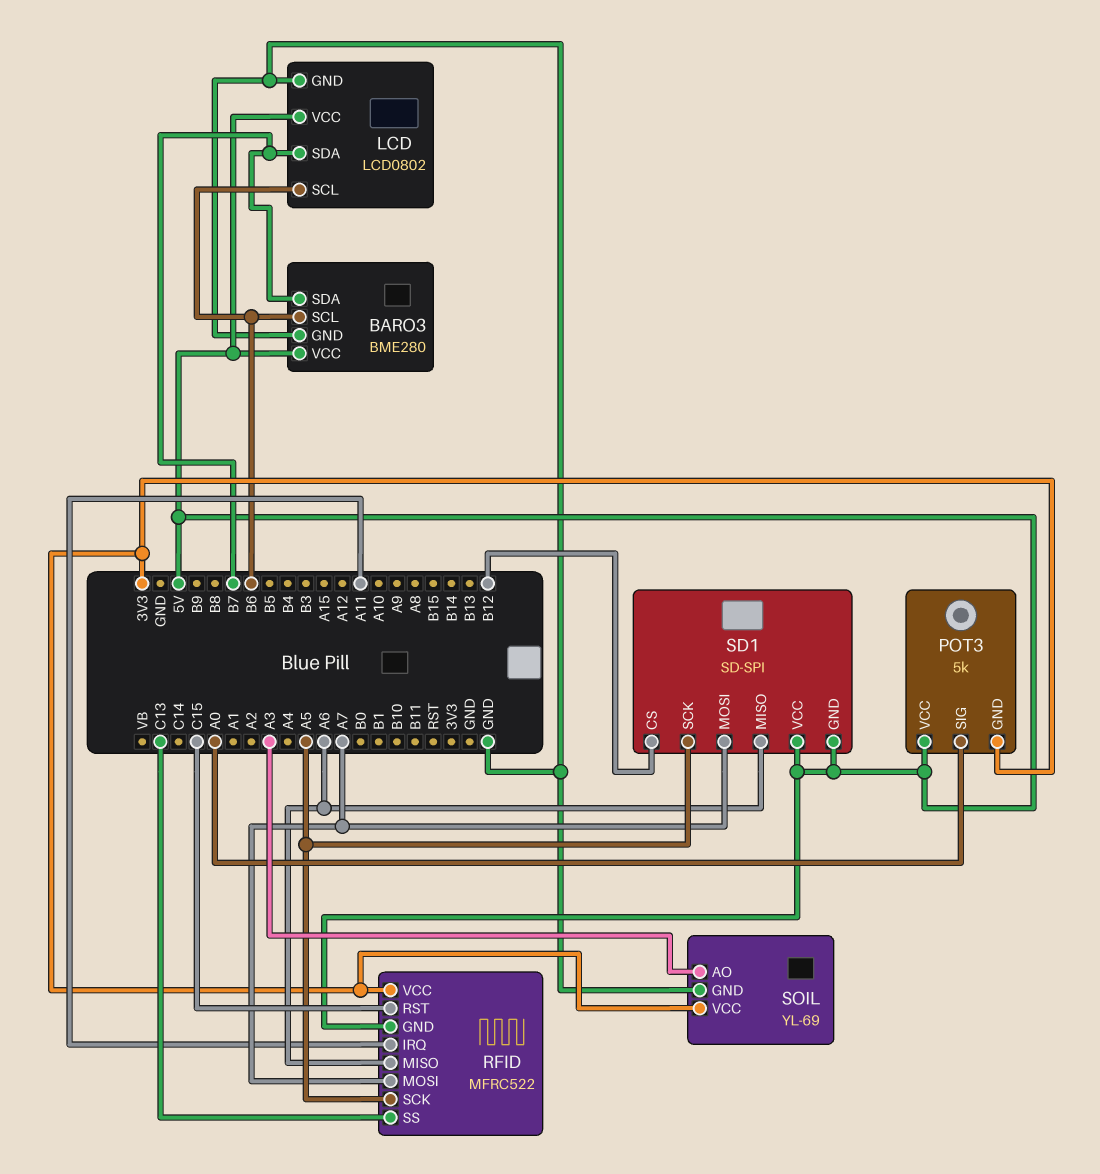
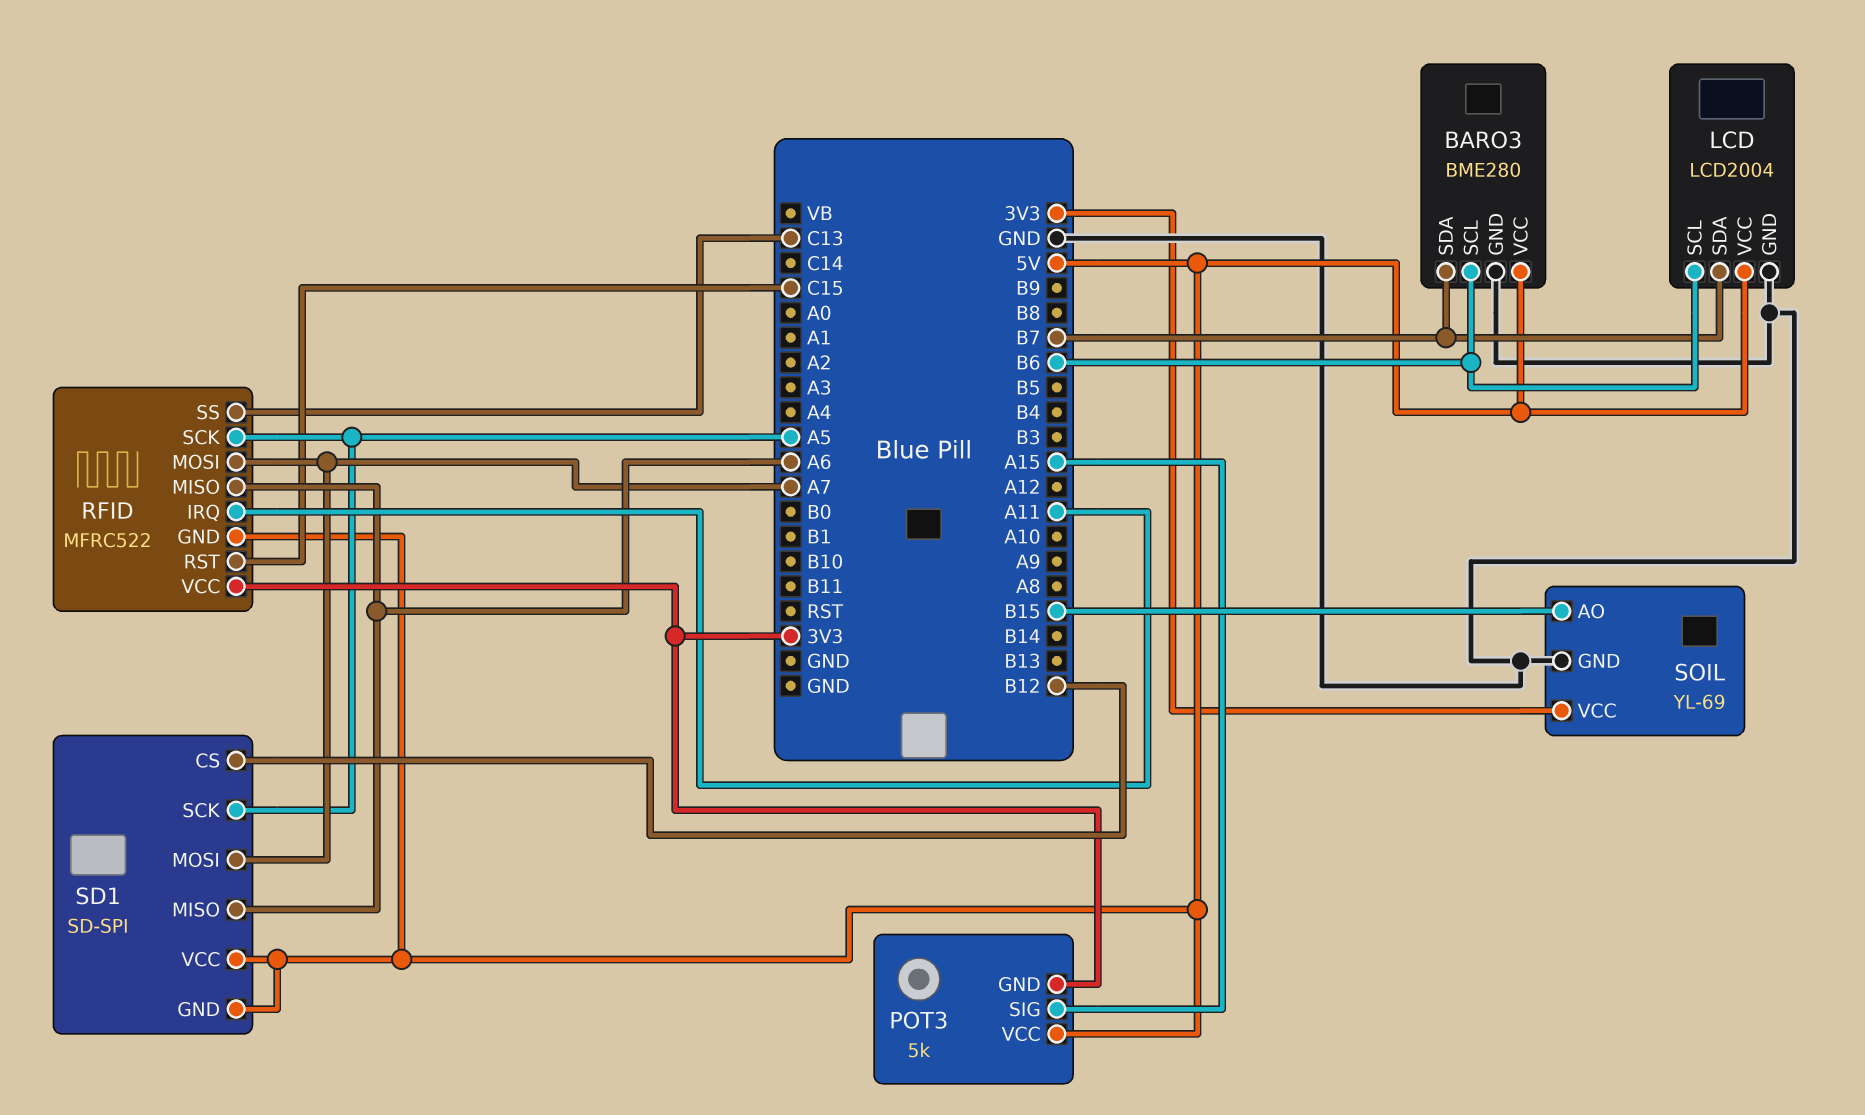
LCD: LCD0802 -> LCD2004
POT3 pin SIG: A0 -> A15
SOIL pin AO: A3 -> B15

